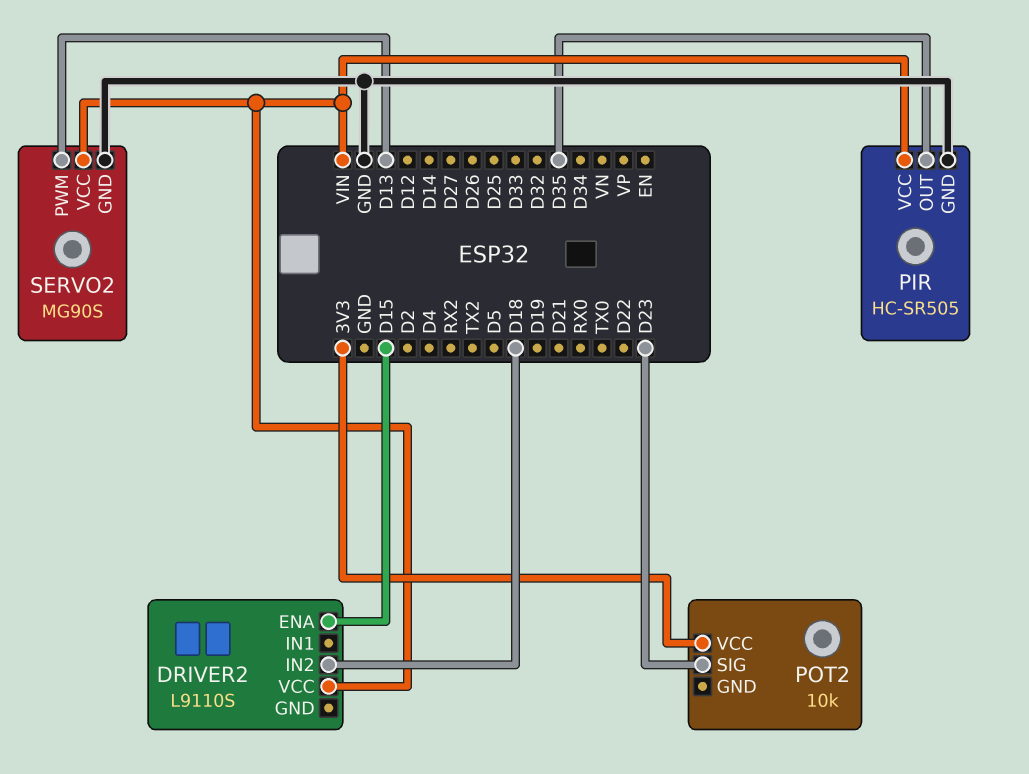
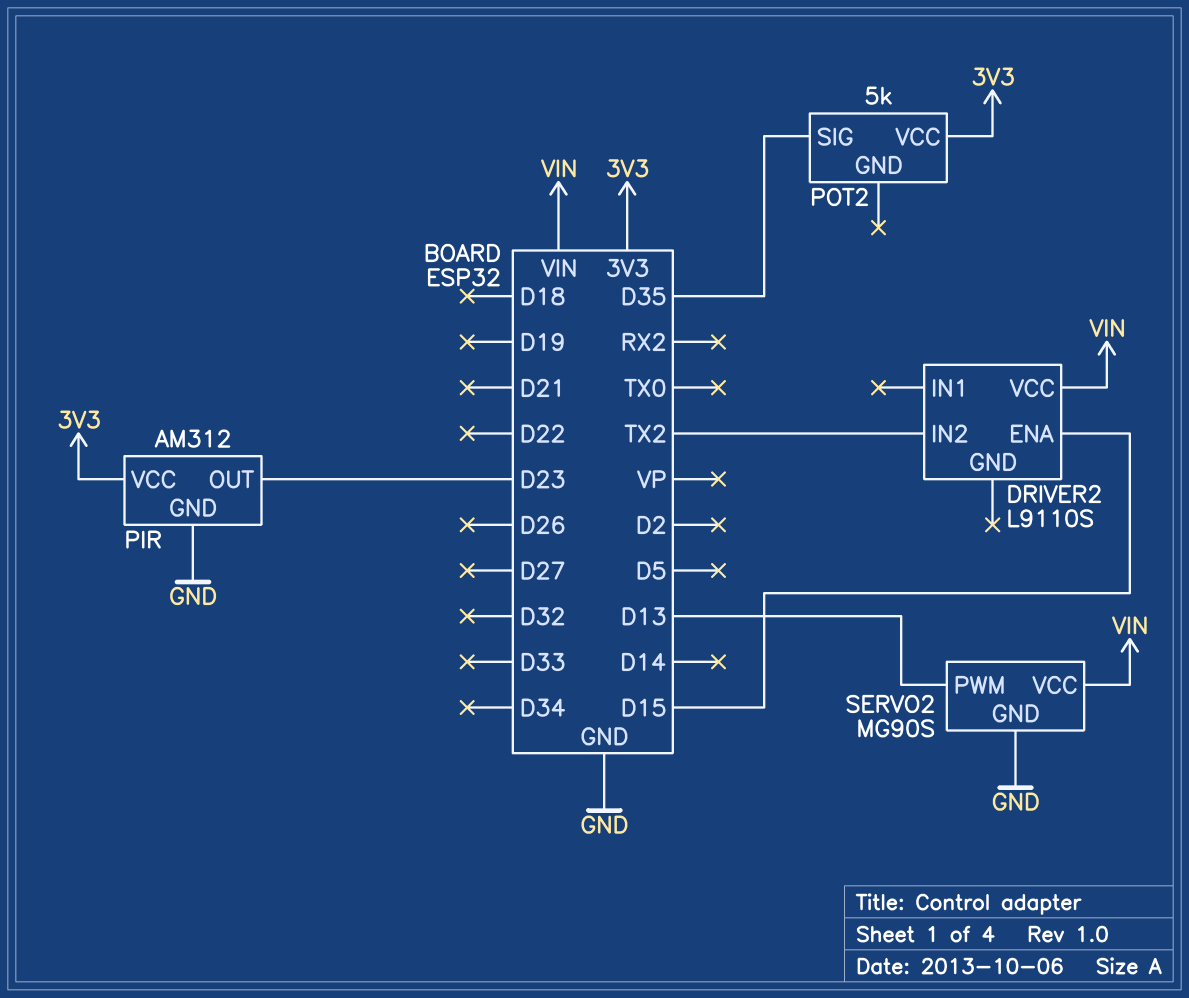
DRIVER2 pin IN2: D18 -> TX2
PIR: HC-SR505 -> AM312
PIR pin OUT: D35 -> D23
PIR pin VCC: VIN -> 3V3
POT2: 10k -> 5k
POT2 pin SIG: D23 -> D35

